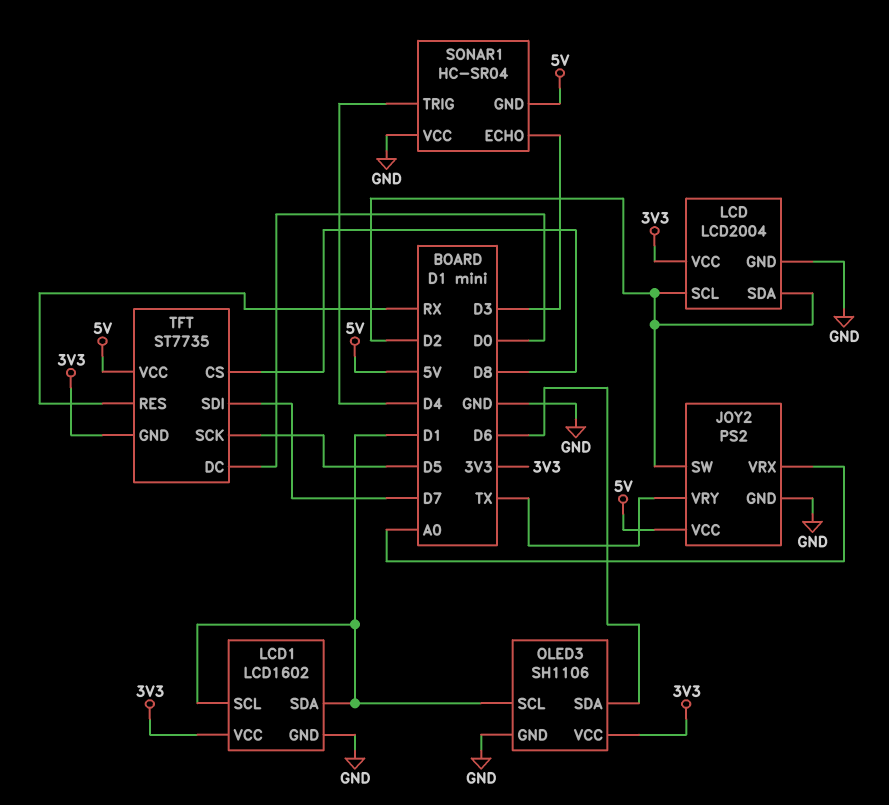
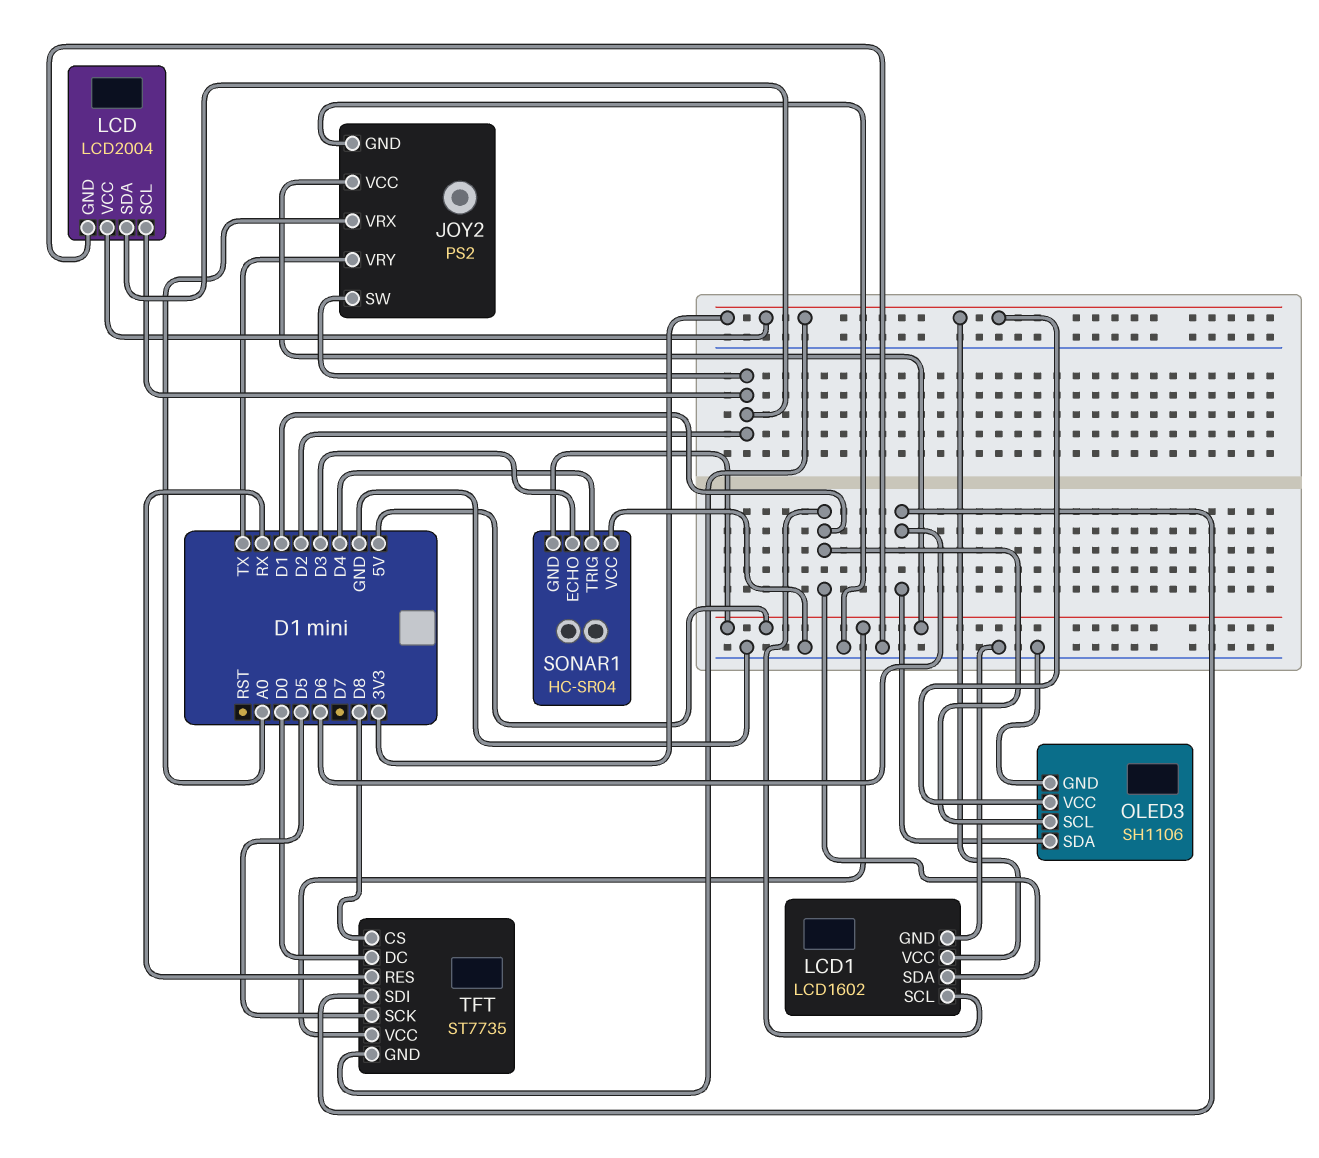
TFT pin SDI: D7 -> D6

